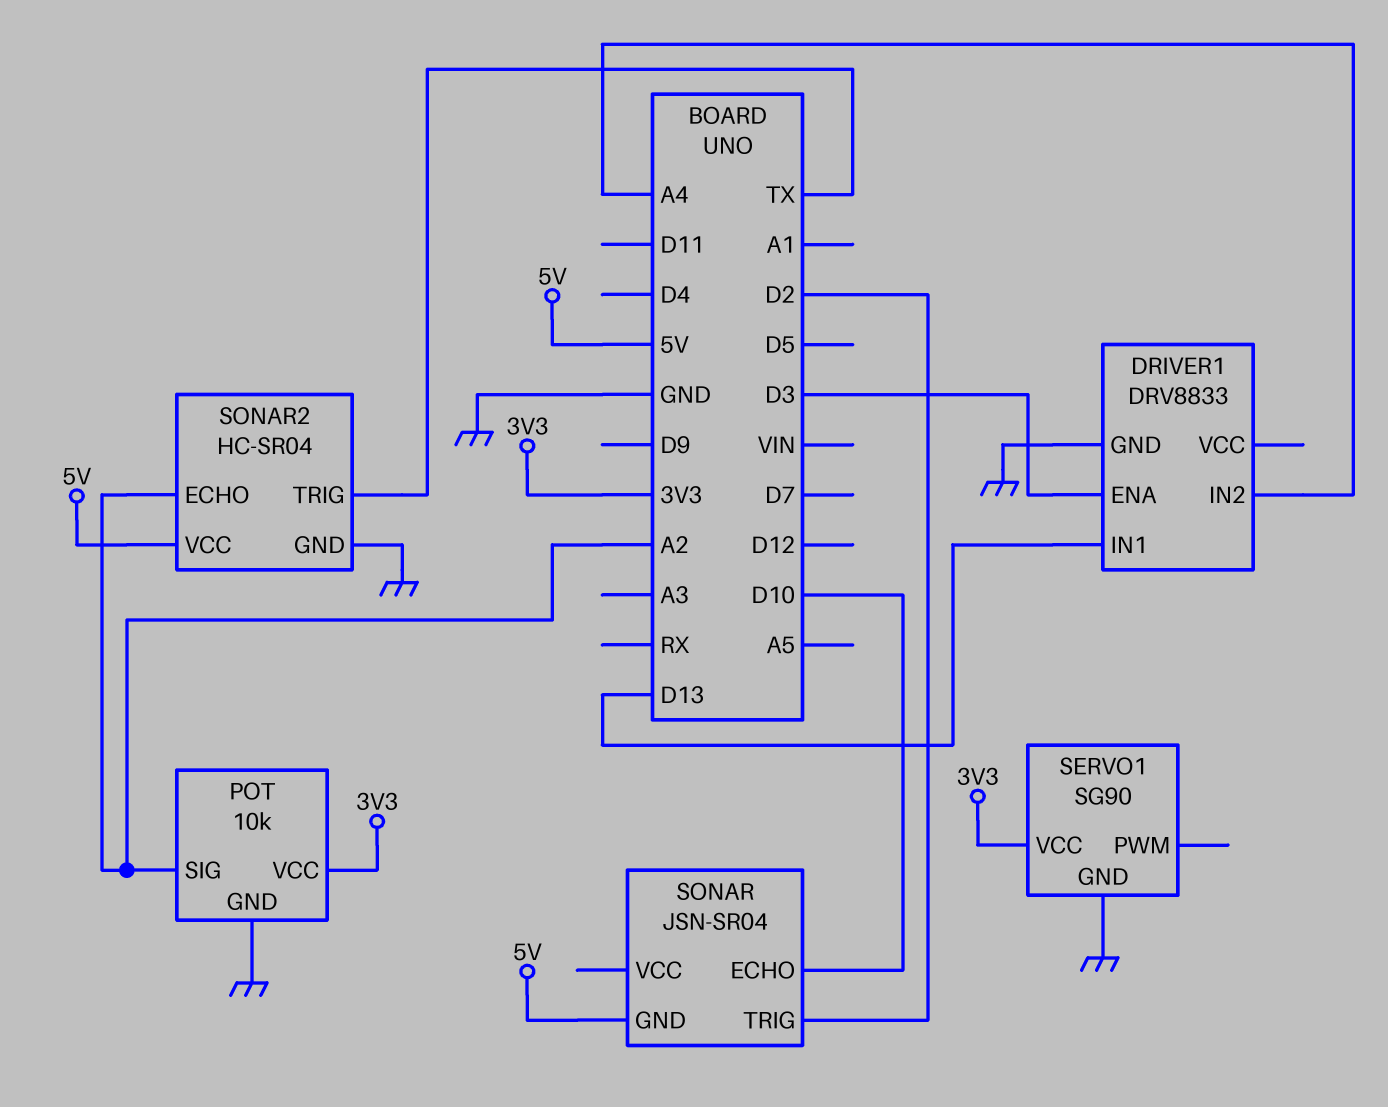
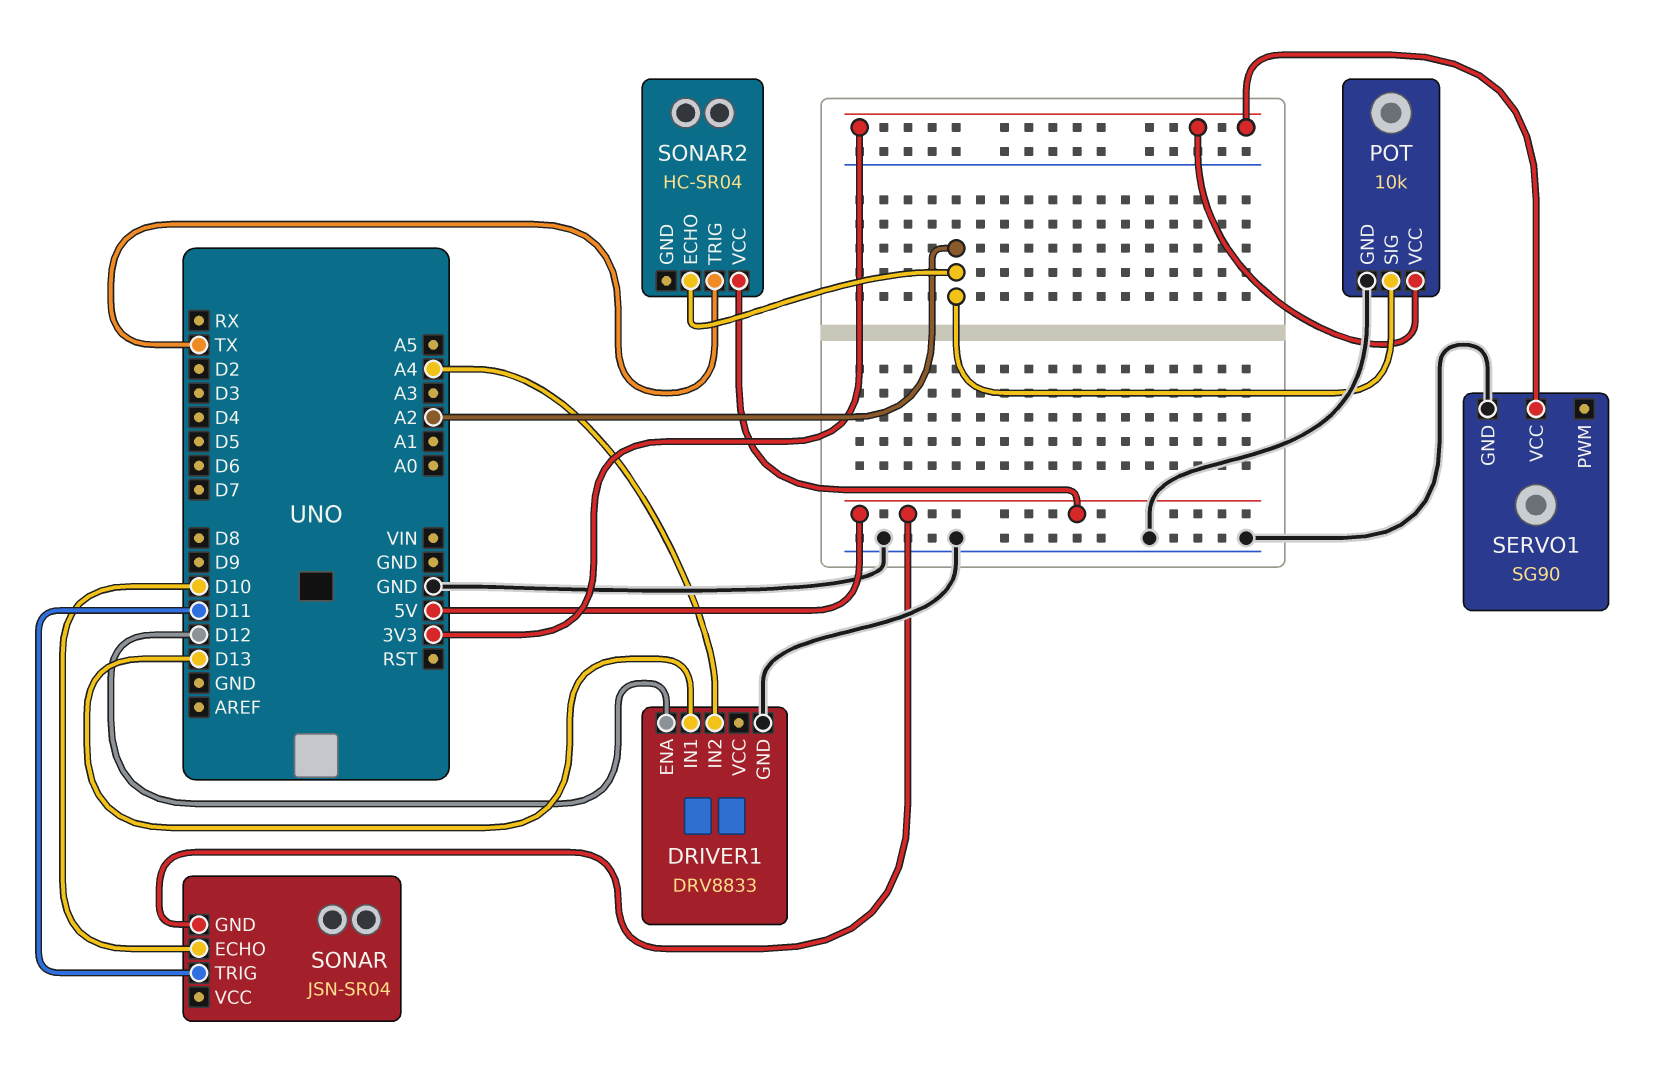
DRIVER1 pin ENA: D3 -> D12
SONAR pin TRIG: D2 -> D11
SONAR2 pin GND: GND -> none

